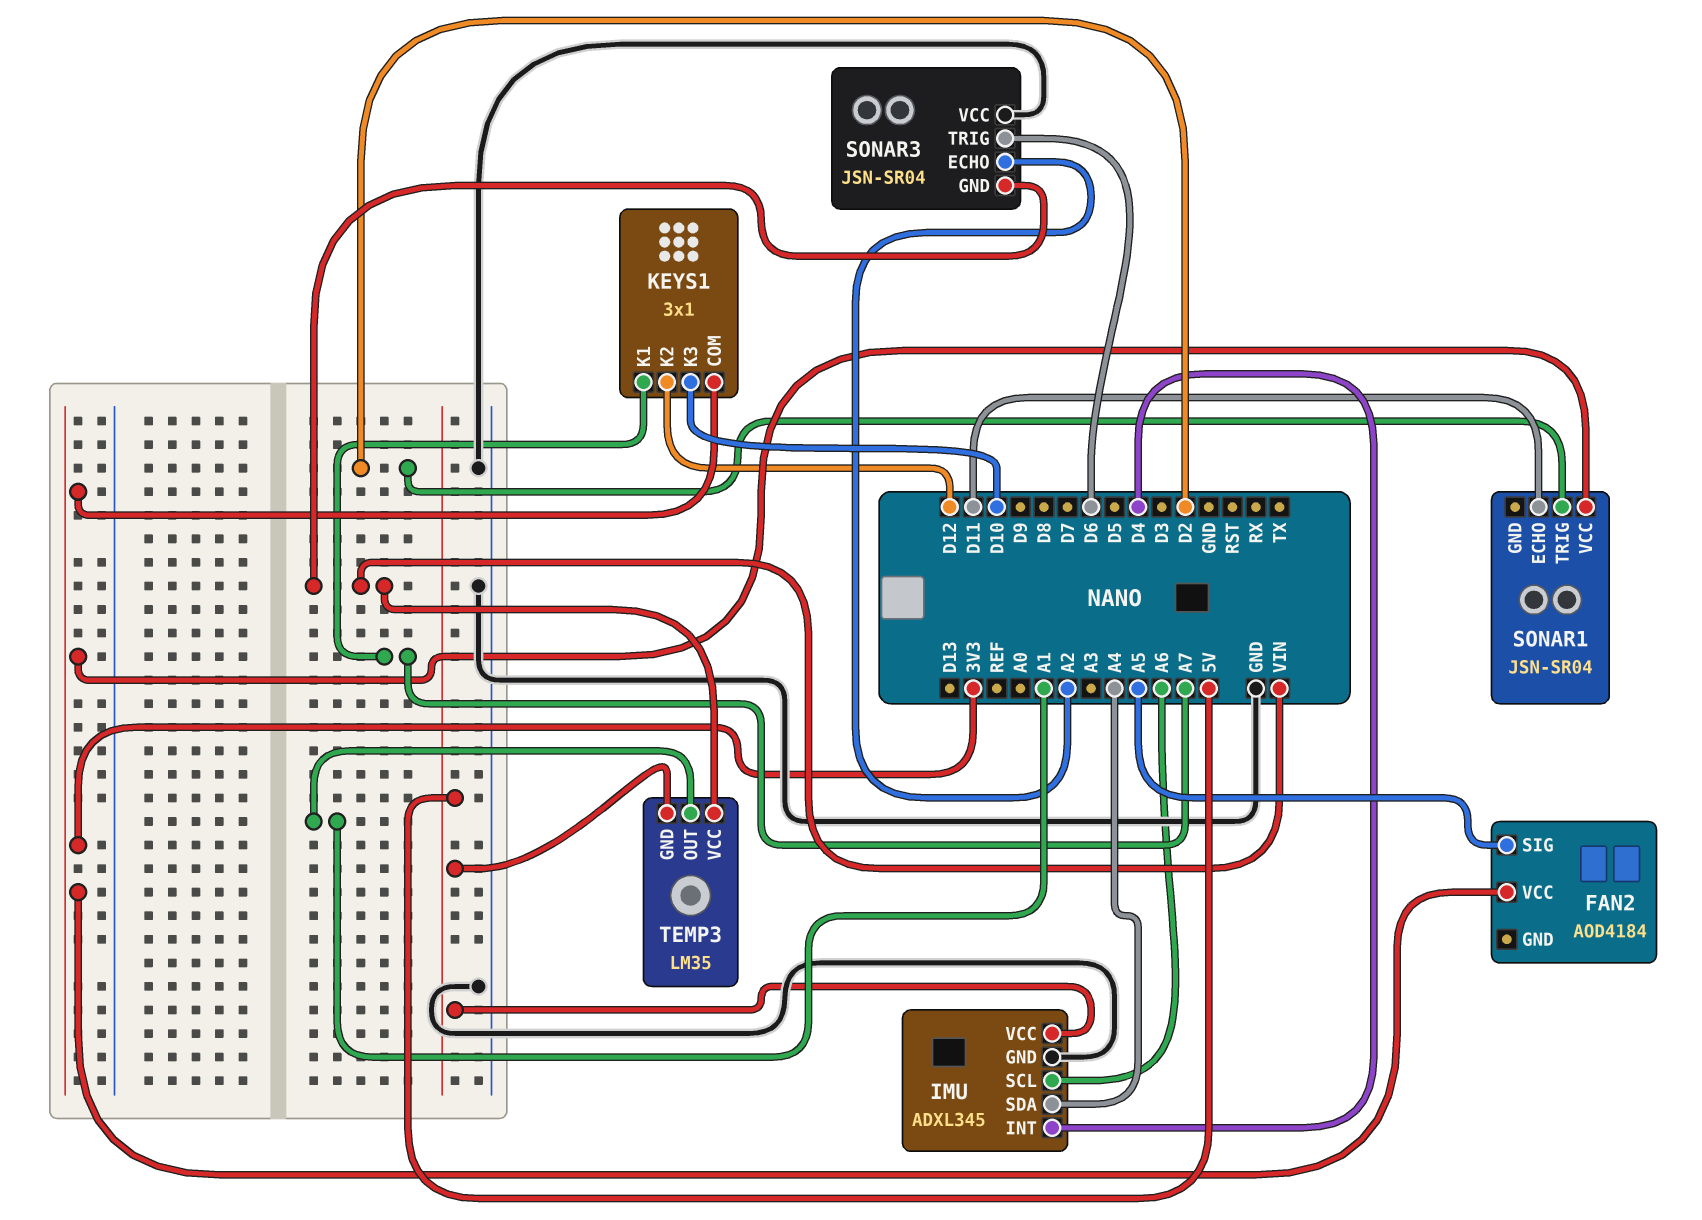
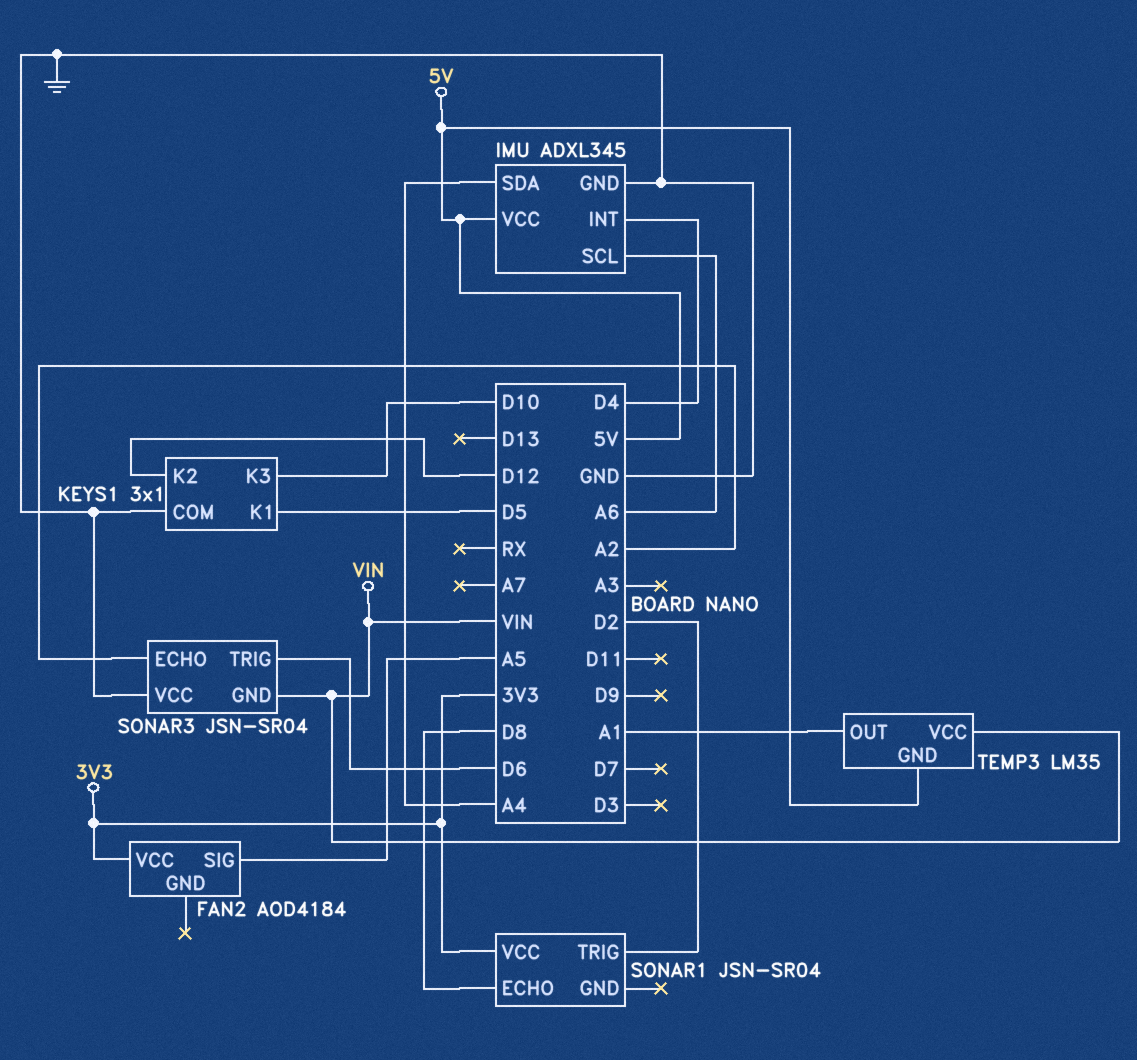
KEYS1 pin COM: 3V3 -> GND
KEYS1 pin K1: A7 -> D5
SONAR1 pin ECHO: D11 -> D8

